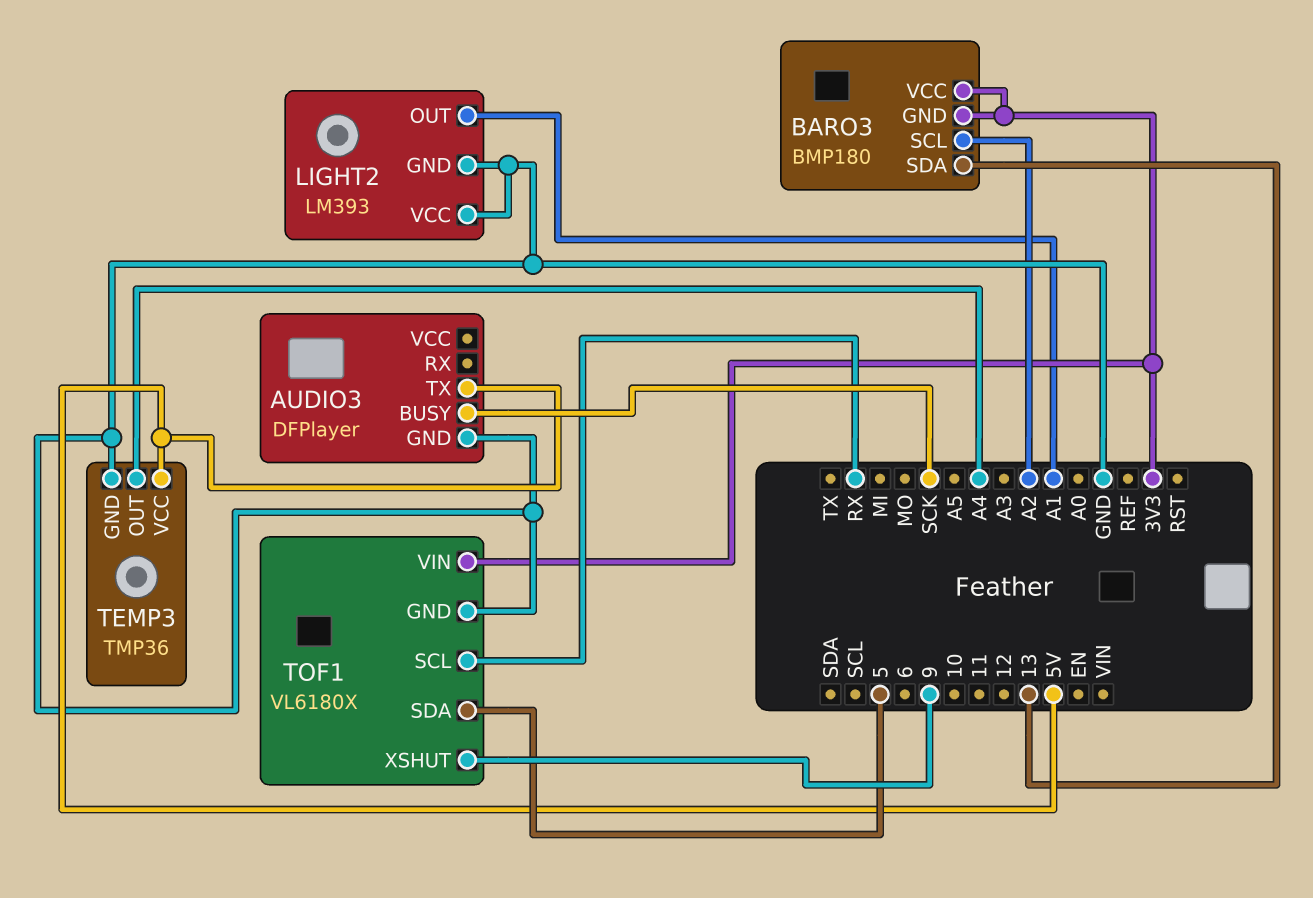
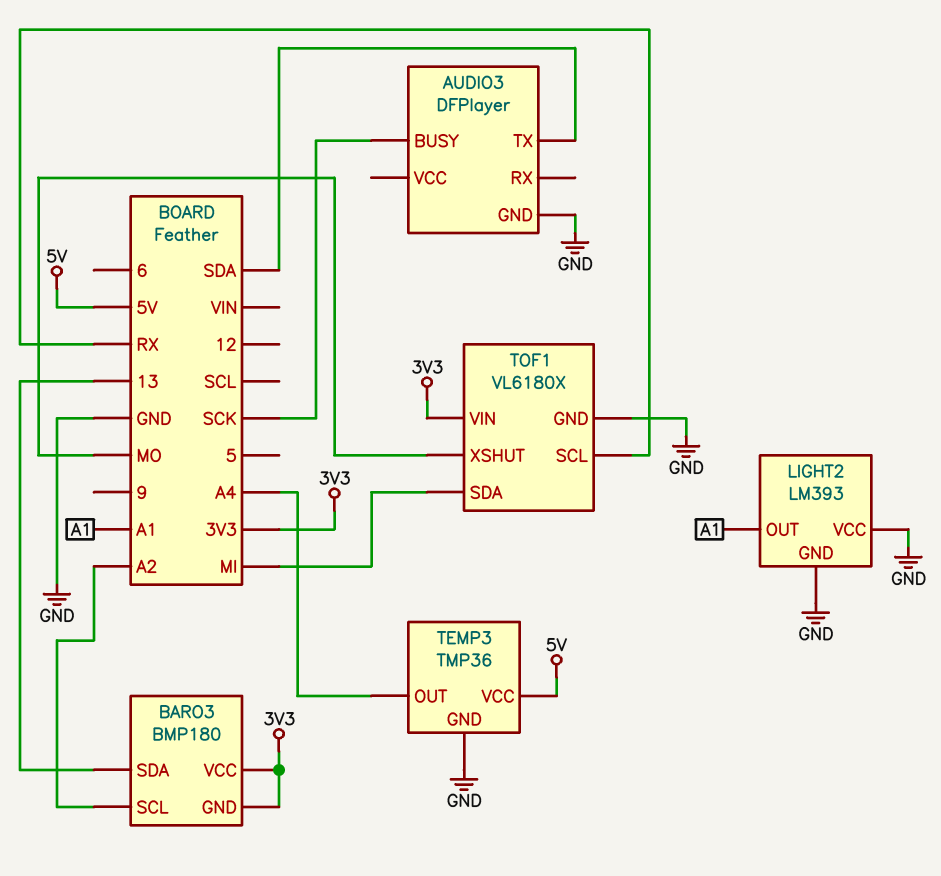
AUDIO3 pin TX: 5V -> SDA
TOF1 pin SDA: 5 -> MI
TOF1 pin XSHUT: 9 -> MO

